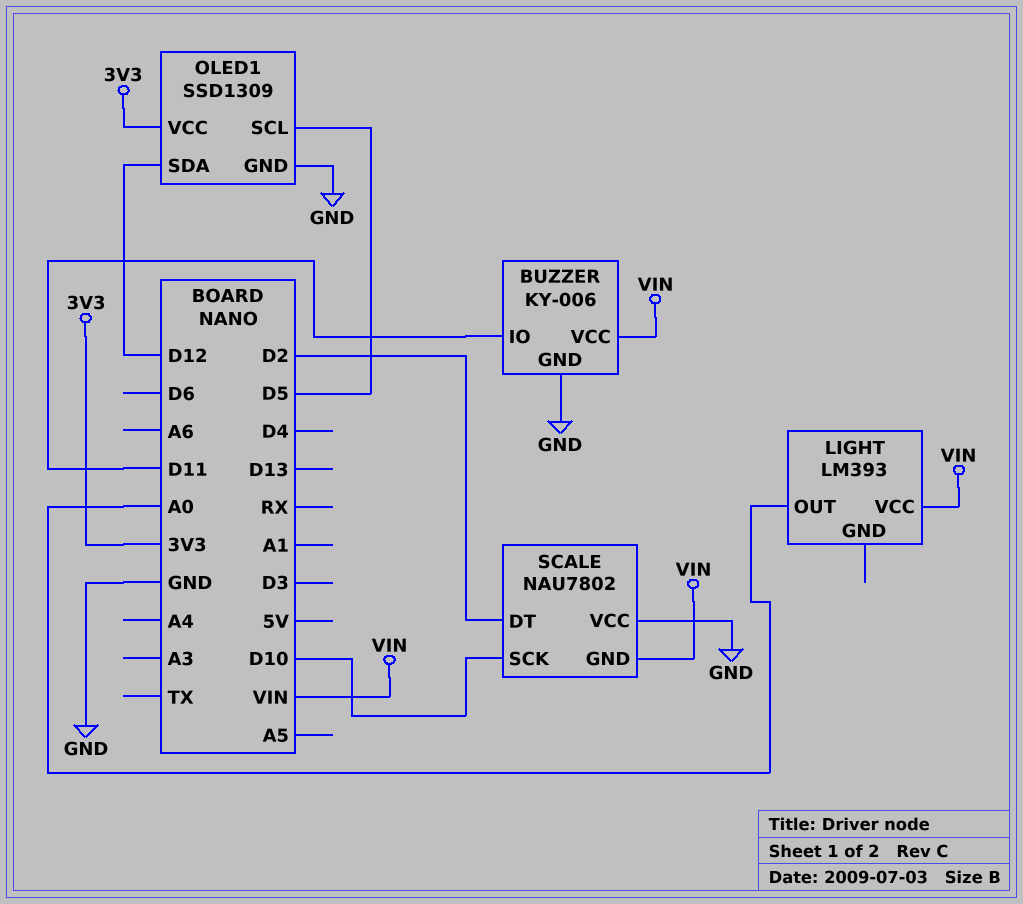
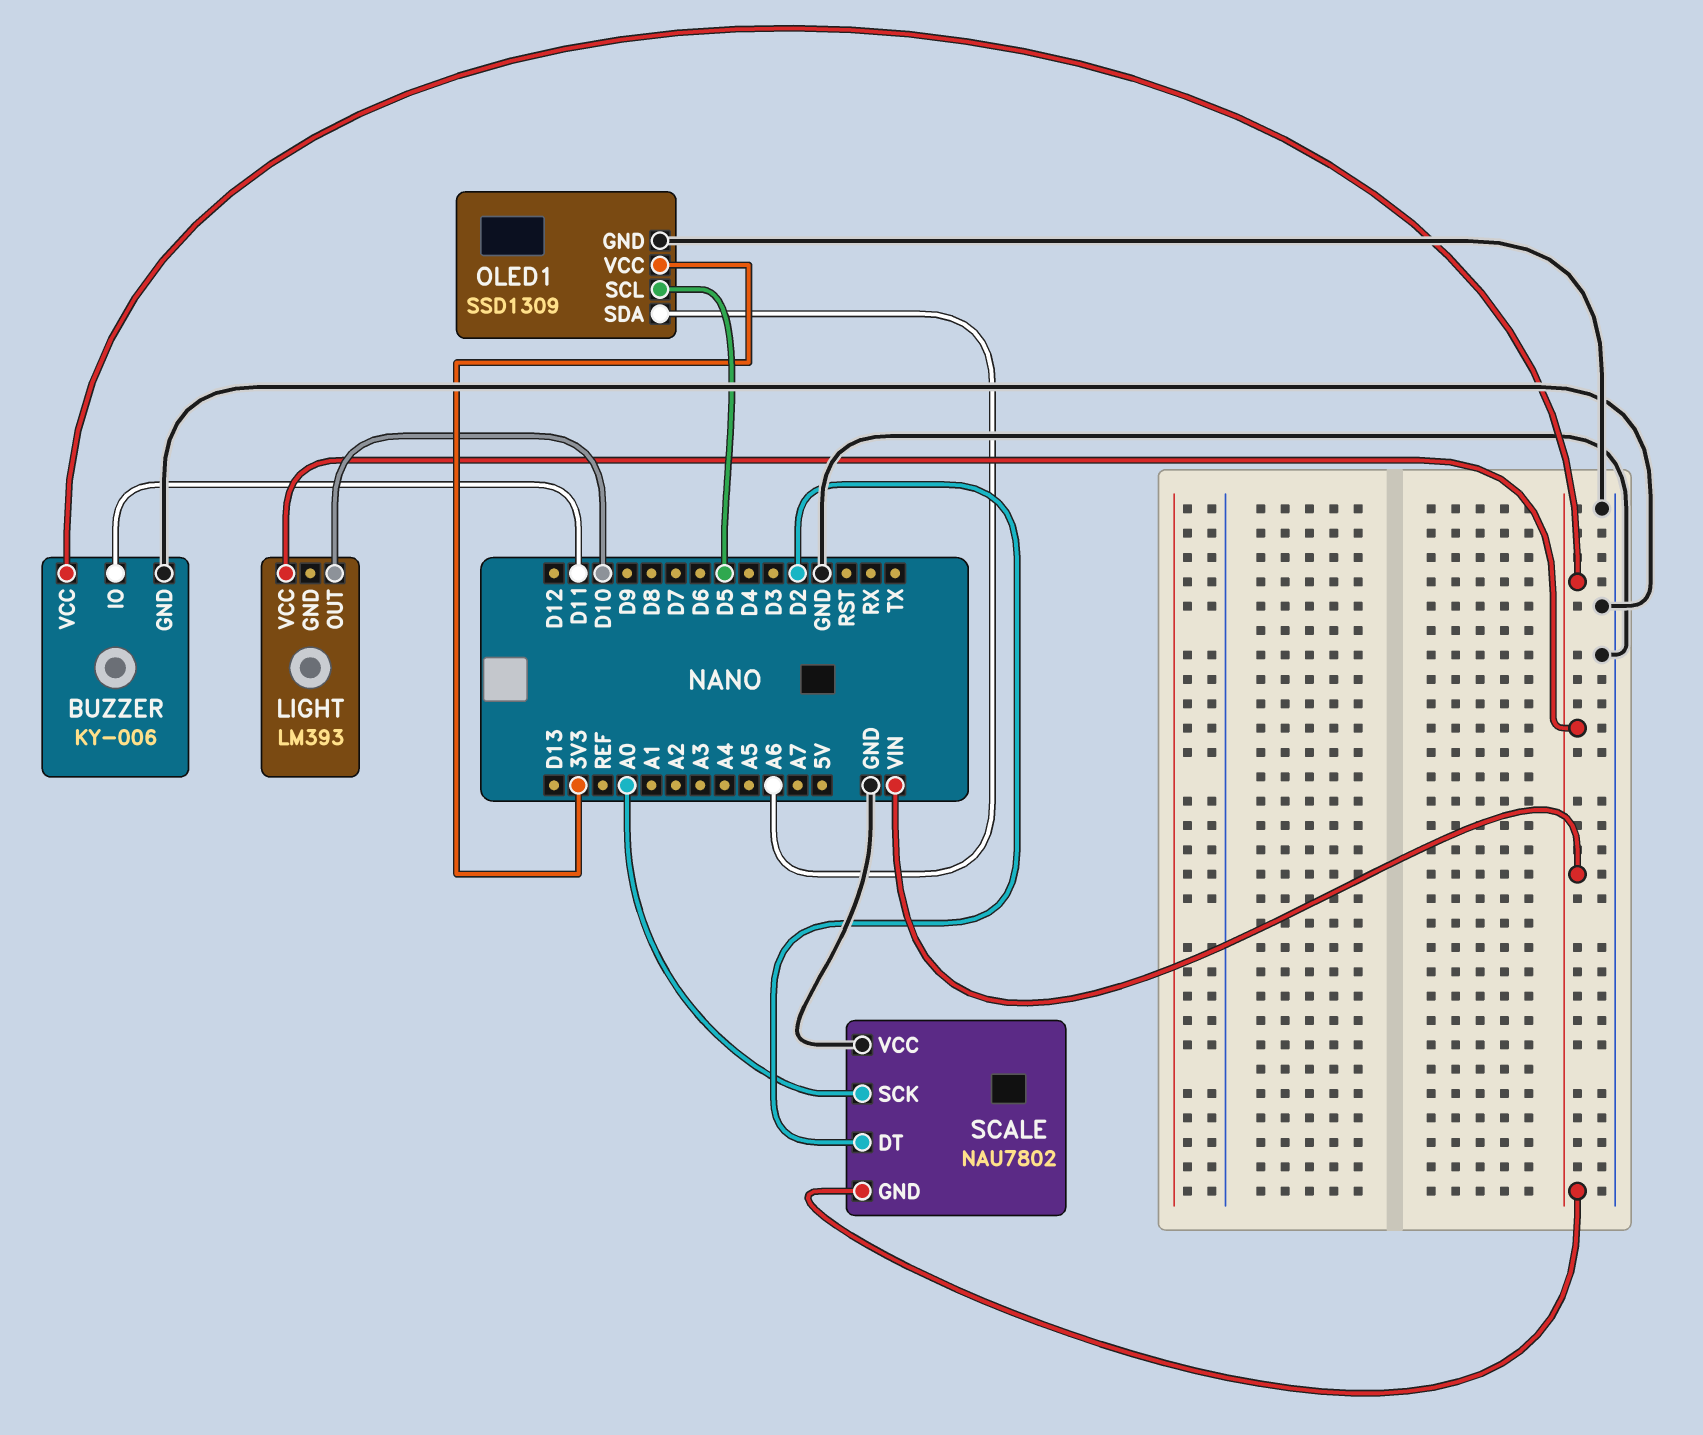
LIGHT pin OUT: A0 -> D10
OLED1 pin SDA: D12 -> A6
SCALE pin SCK: D10 -> A0

